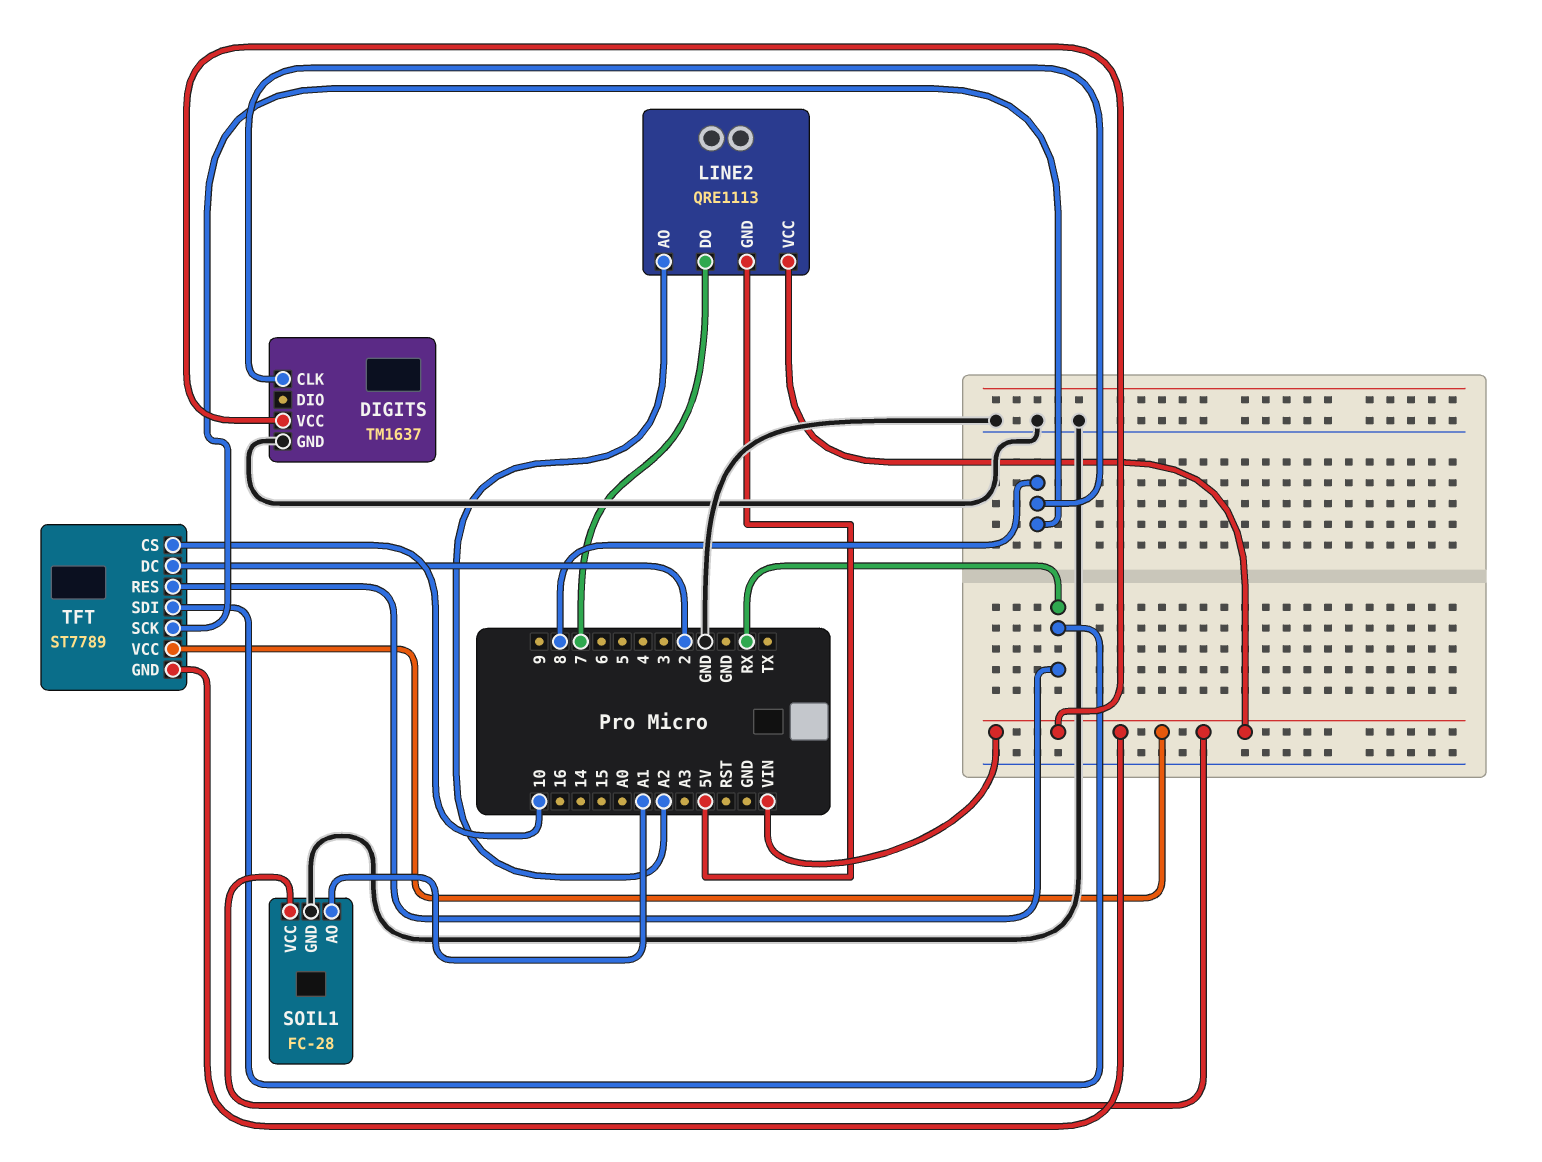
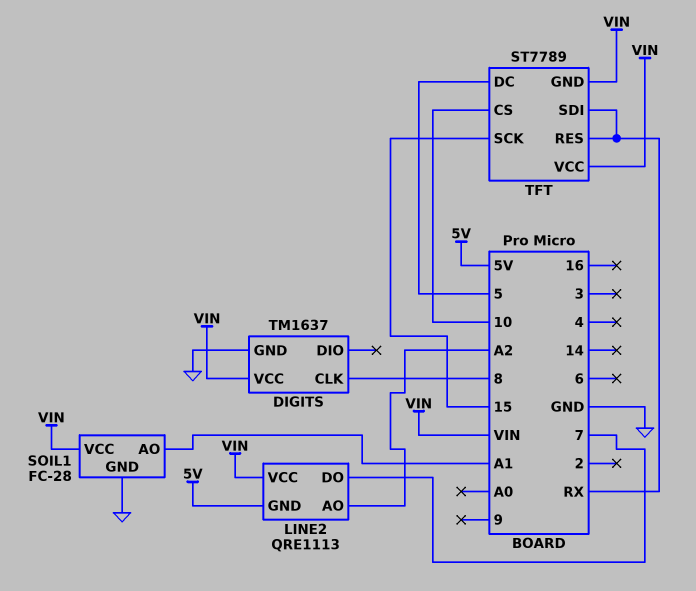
TFT pin DC: 2 -> 5
TFT pin SCK: 8 -> 15

